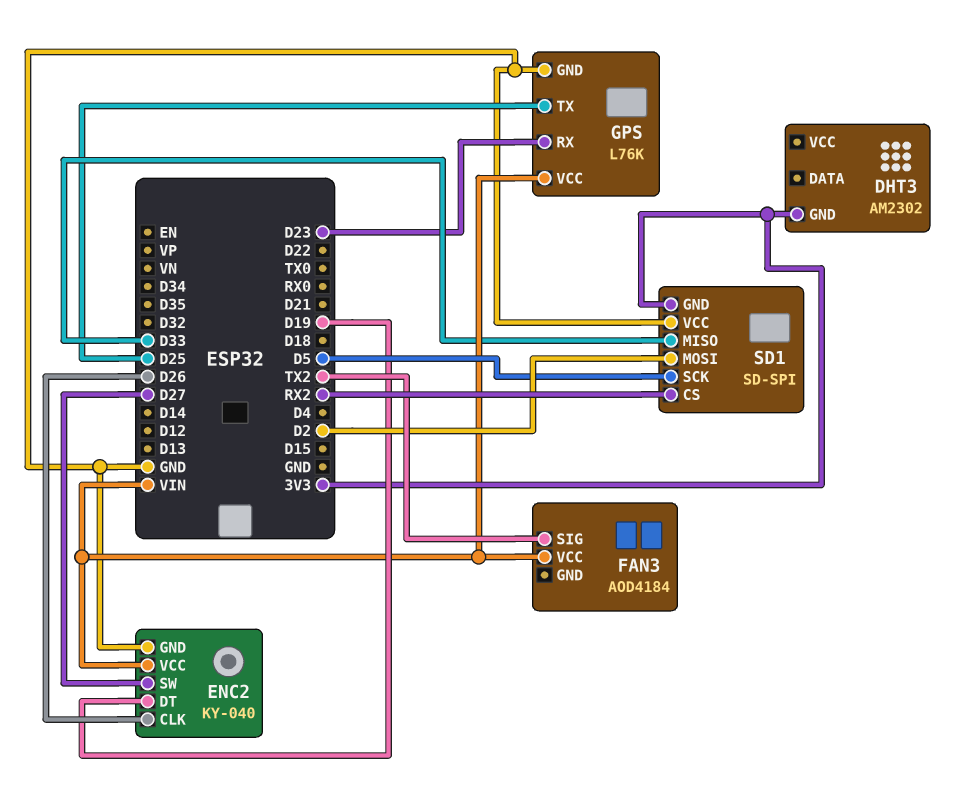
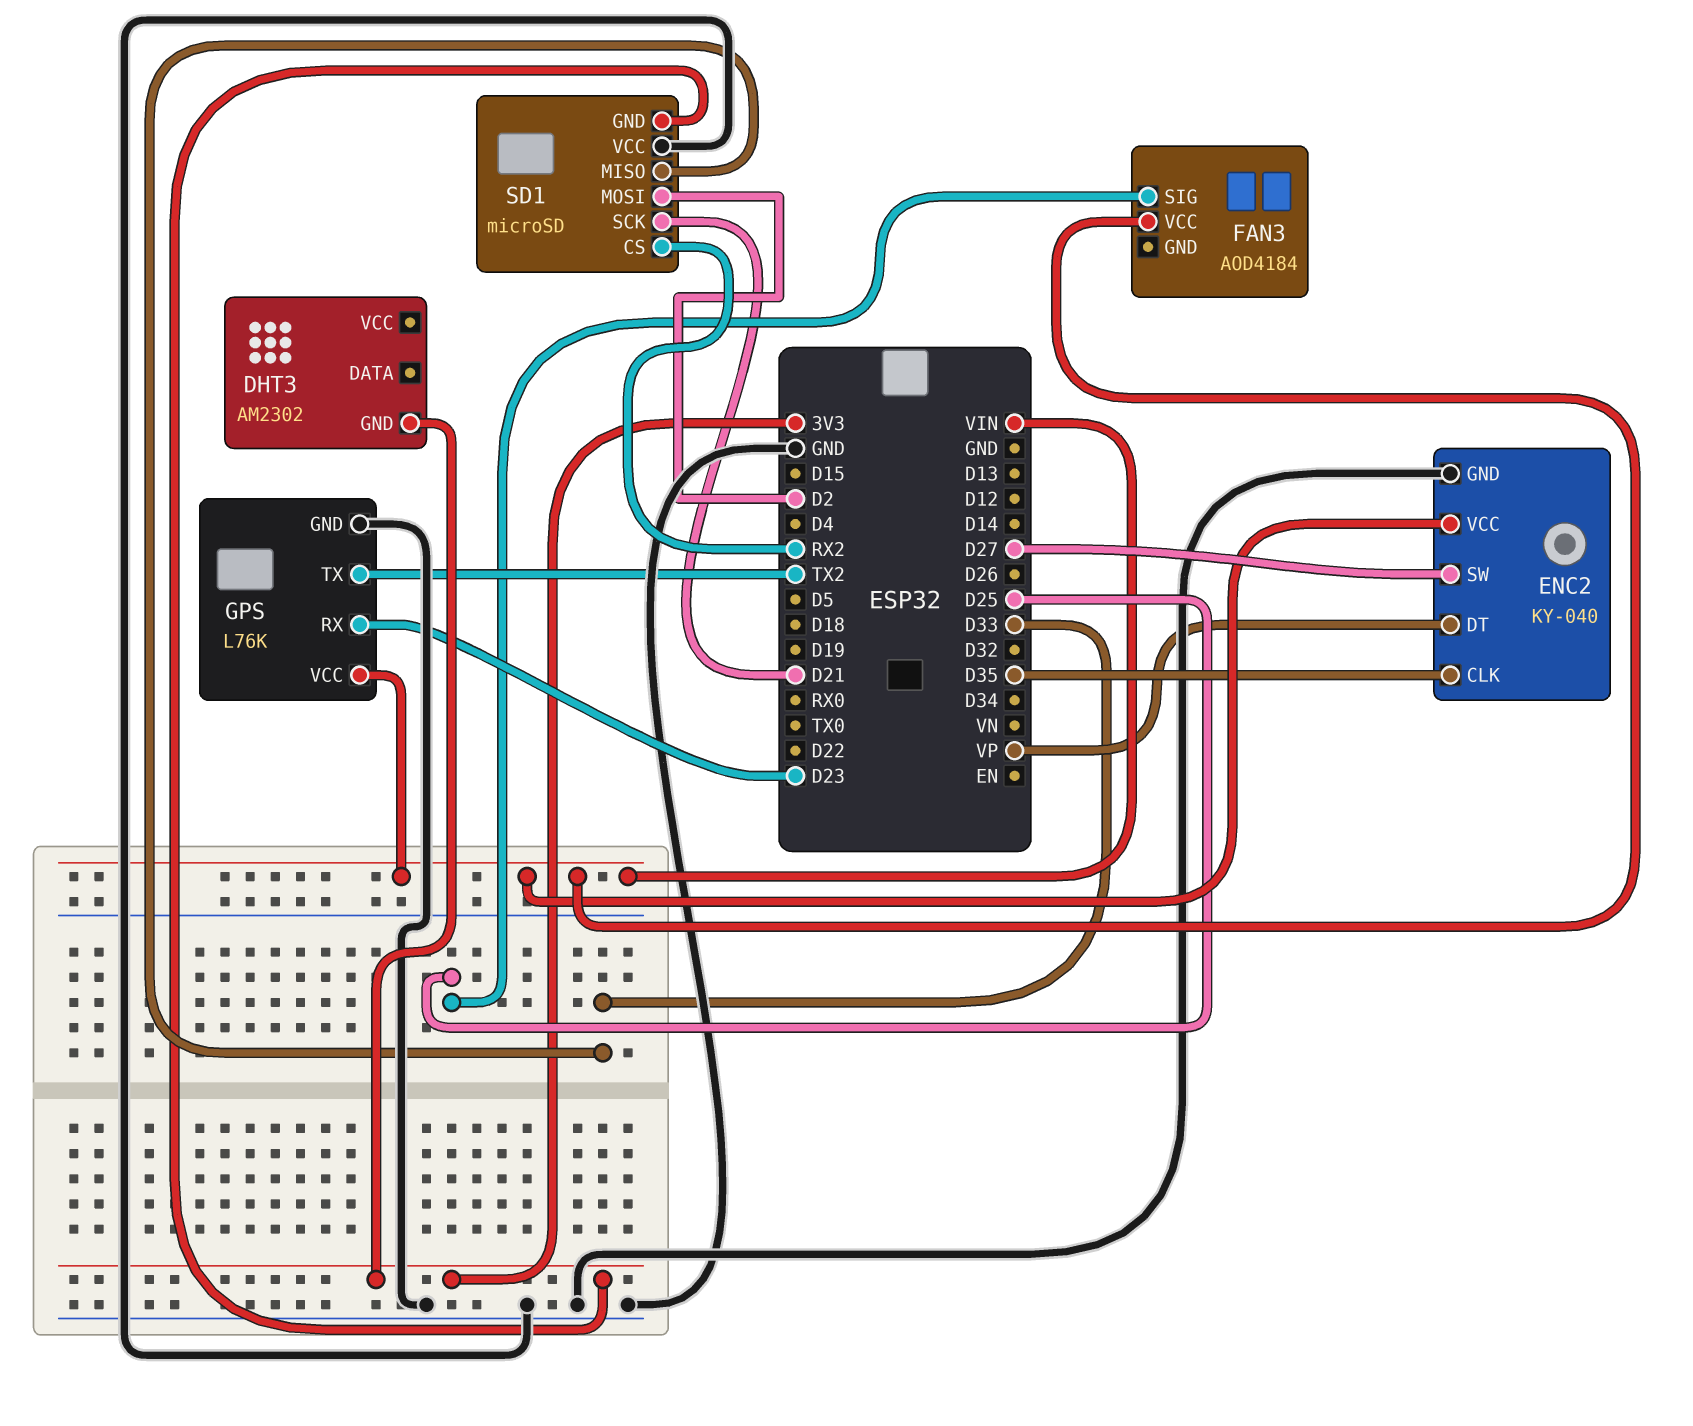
ENC2 pin CLK: D26 -> D35
ENC2 pin DT: D19 -> VP
FAN3 pin SIG: TX2 -> D25
GPS pin TX: D25 -> TX2
SD1: SD-SPI -> microSD
SD1 pin SCK: D5 -> D21

